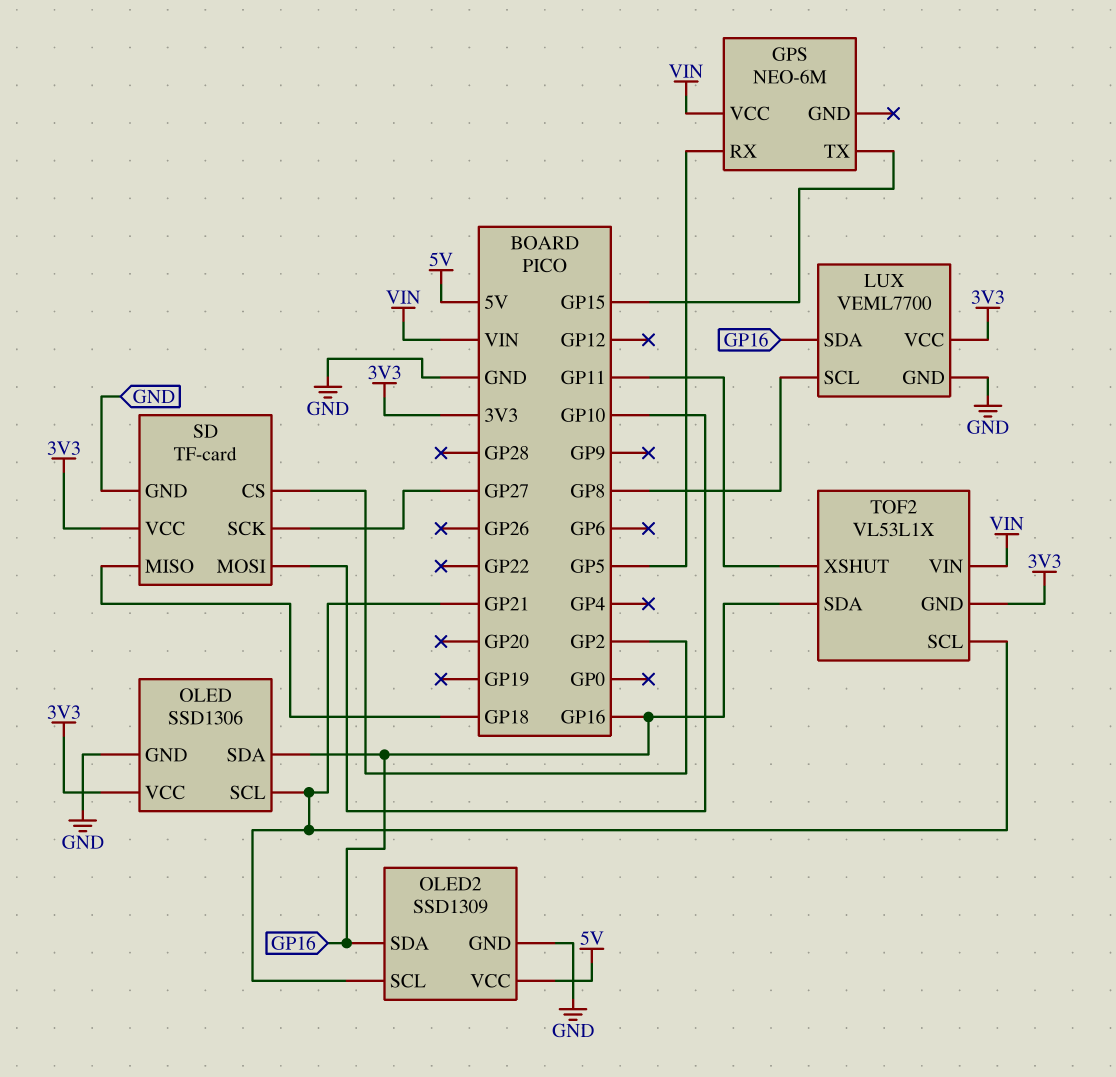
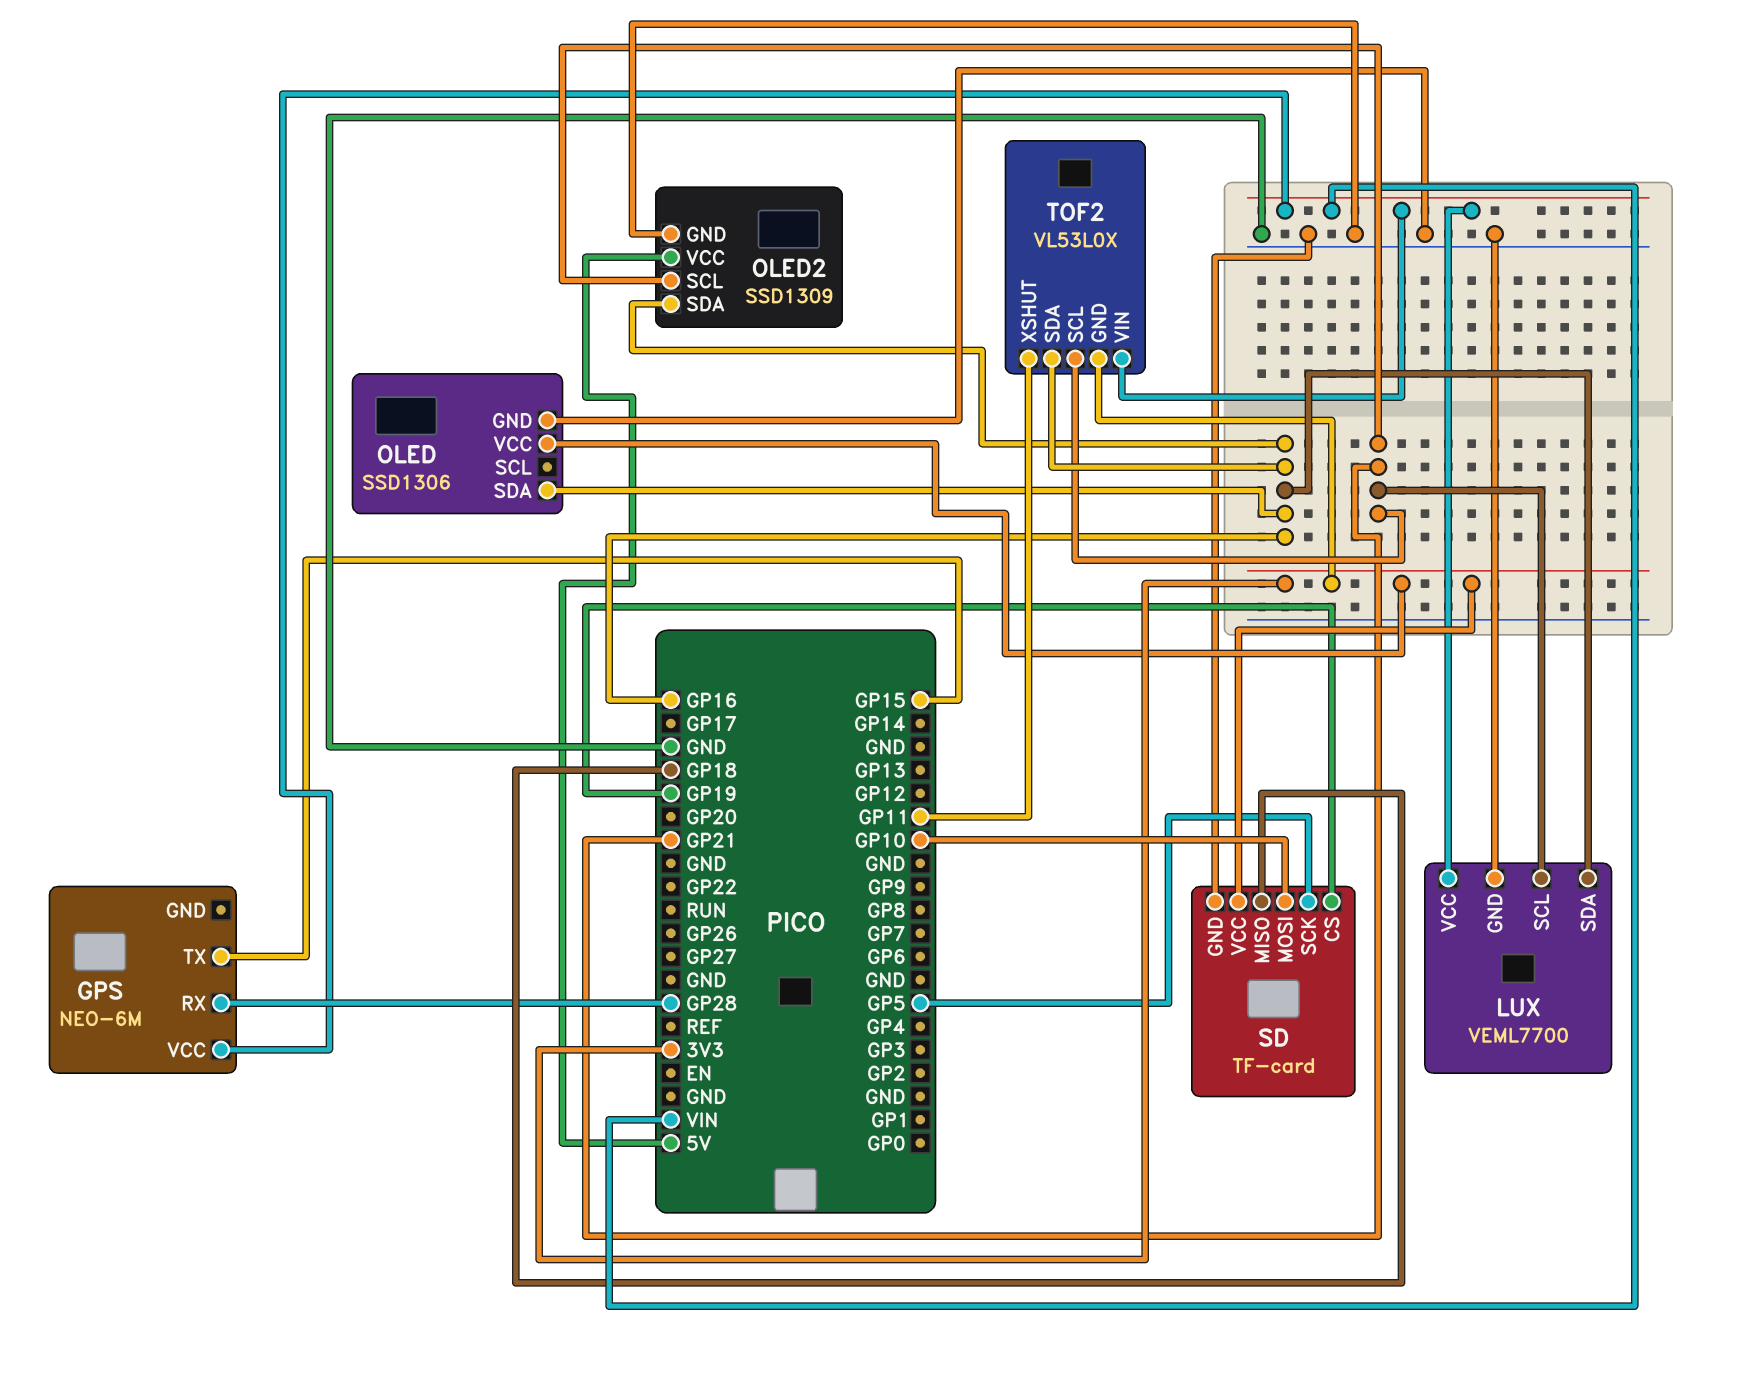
GPS pin RX: GP5 -> GP28
LUX pin SCL: GP8 -> GP21
LUX pin VCC: 3V3 -> VIN
OLED pin SCL: GP21 -> none
SD pin CS: GP2 -> GP19
SD pin SCK: GP27 -> GP5
TOF2: VL53L1X -> VL53L0X

